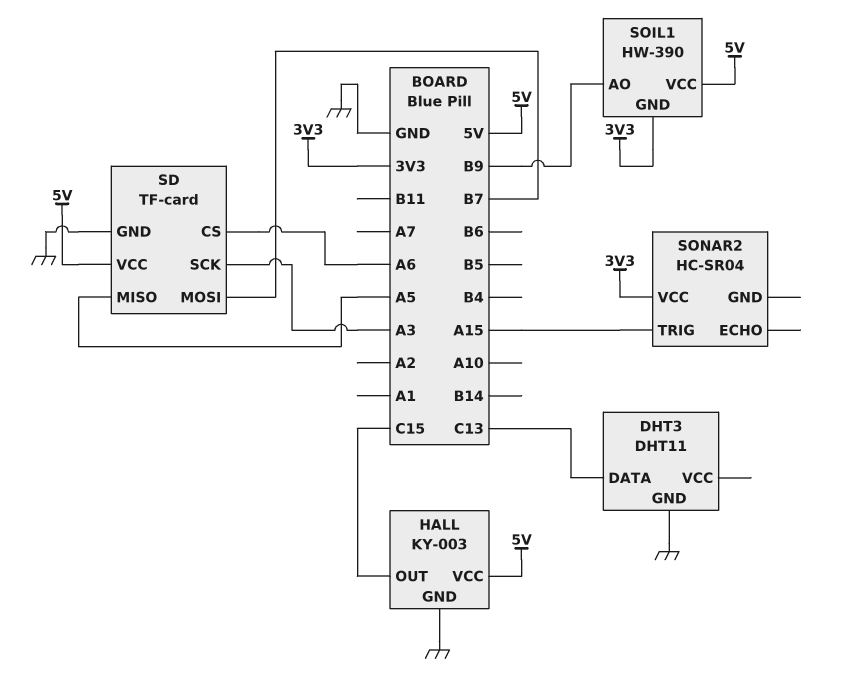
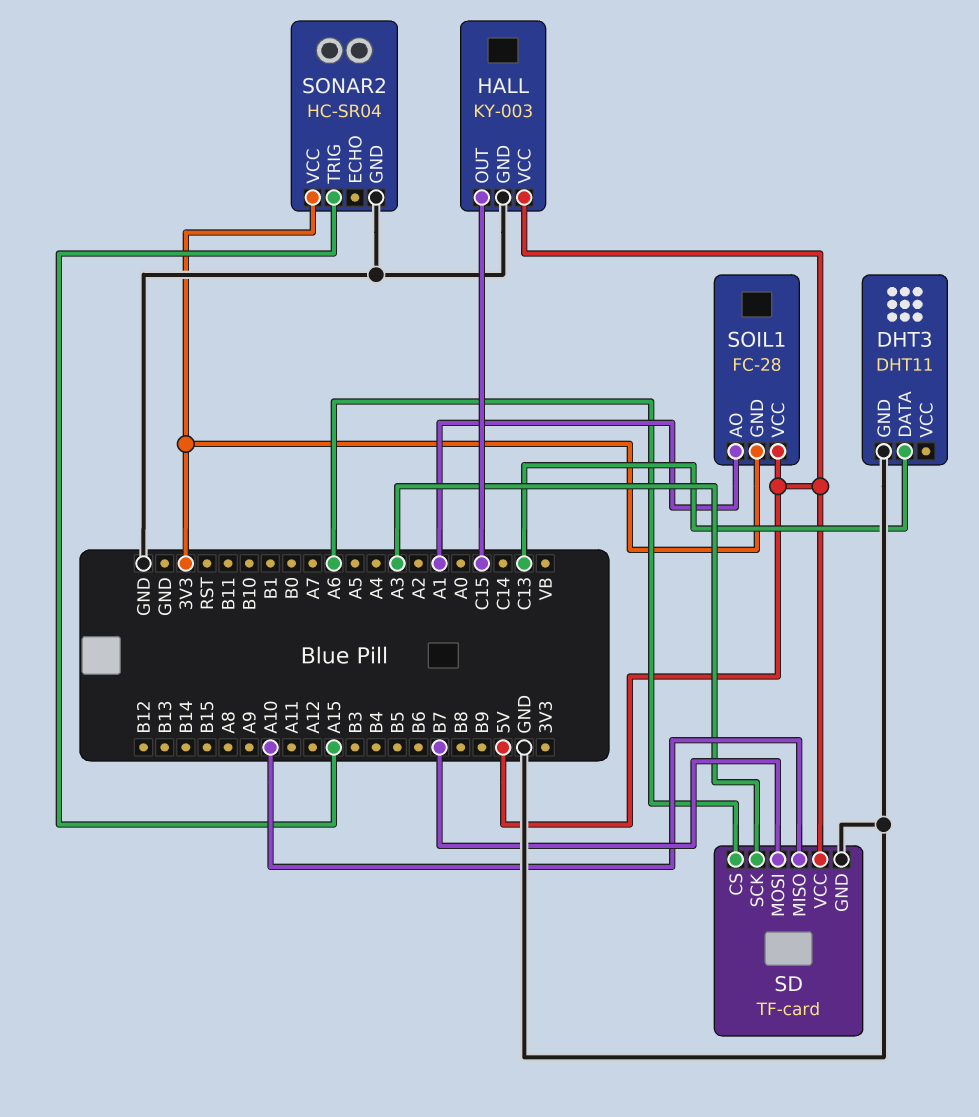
SD pin MISO: A5 -> A10
SOIL1: HW-390 -> FC-28
SOIL1 pin AO: B9 -> A1
SONAR2 pin GND: none -> GND

